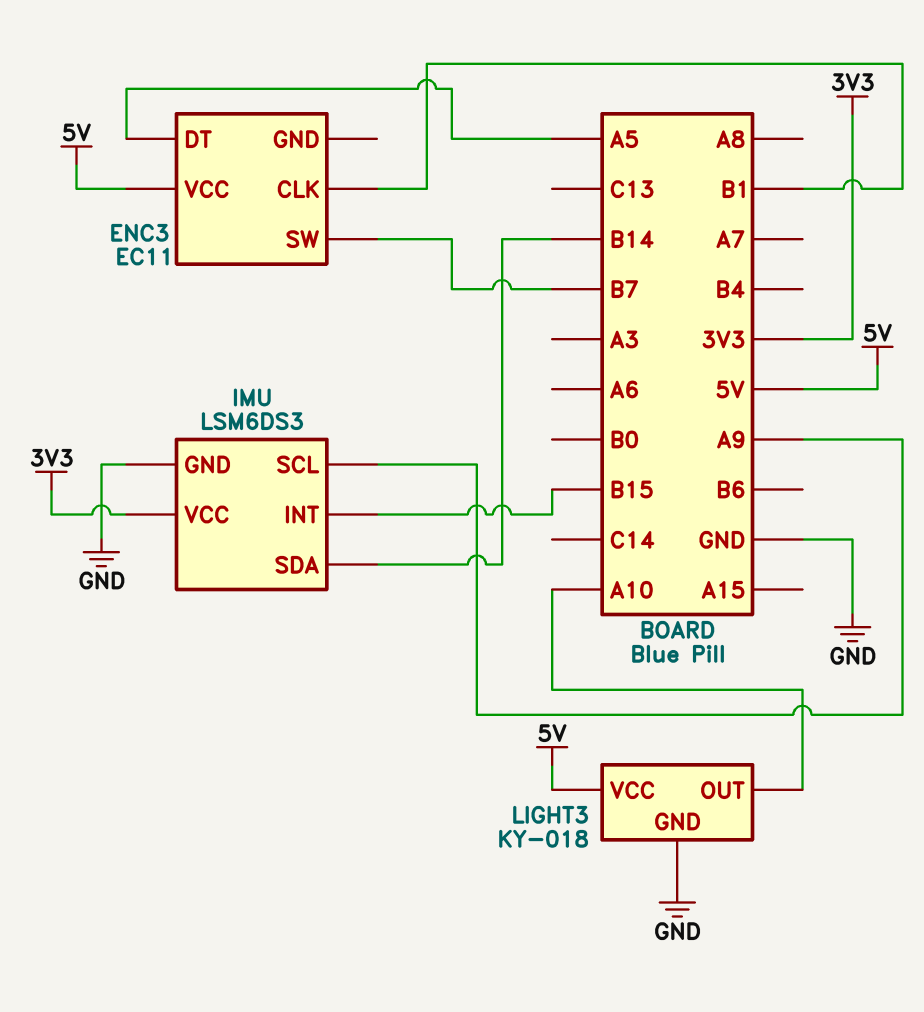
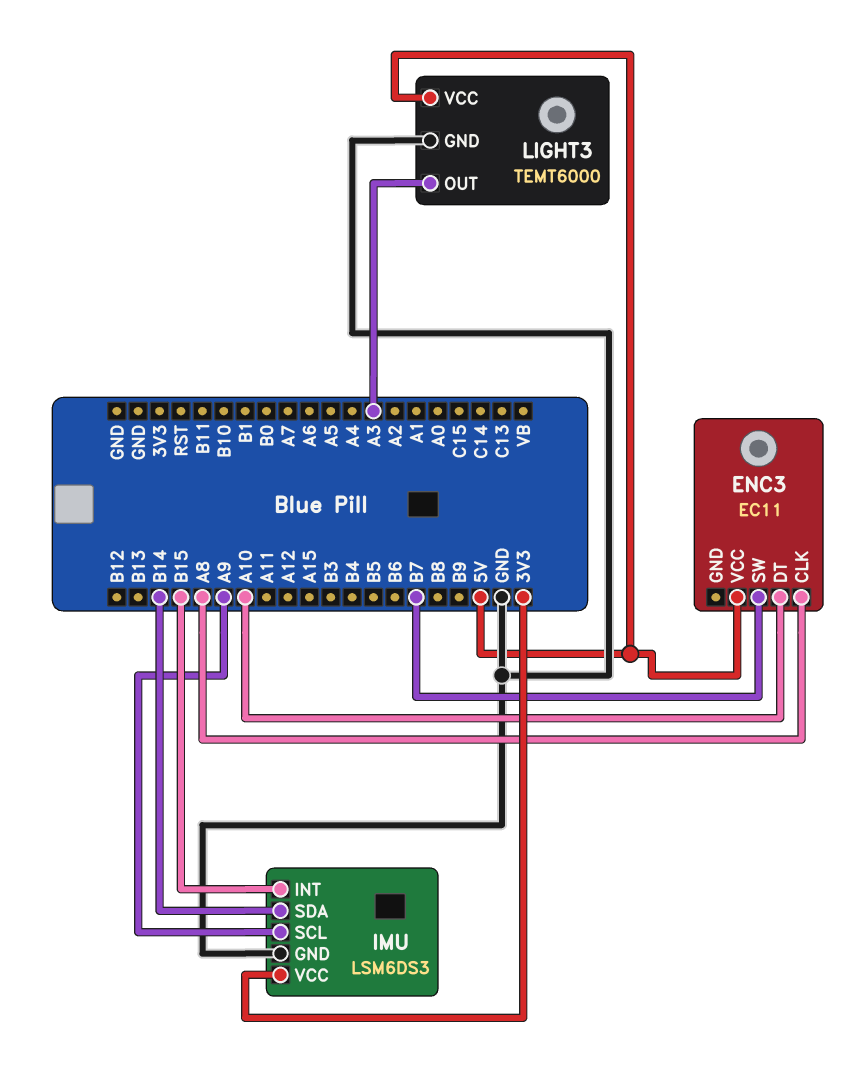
ENC3 pin CLK: B1 -> A8
ENC3 pin DT: A5 -> A10
LIGHT3: KY-018 -> TEMT6000
LIGHT3 pin OUT: A10 -> A3

